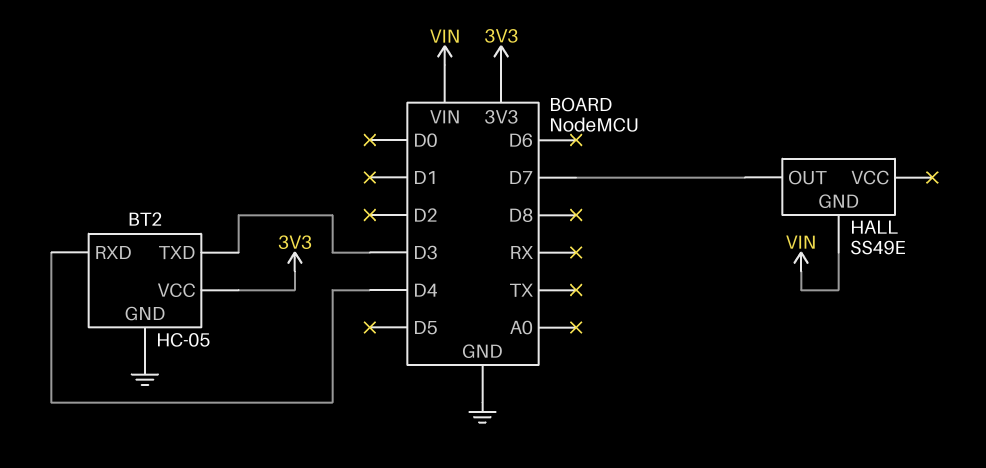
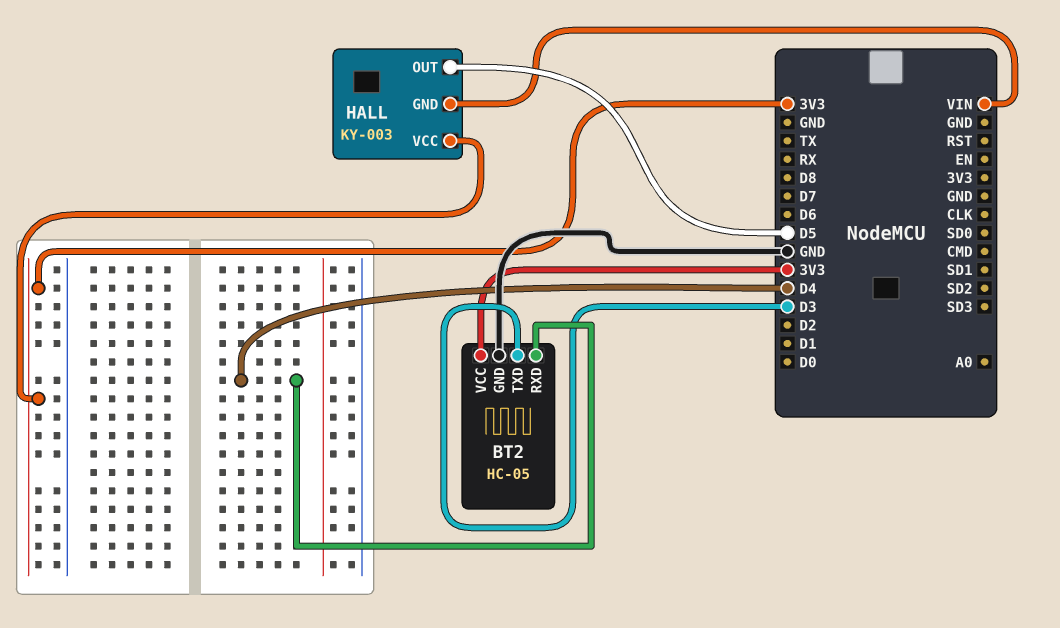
HALL: SS49E -> KY-003
HALL pin OUT: D7 -> D5
HALL pin VCC: none -> 3V3

